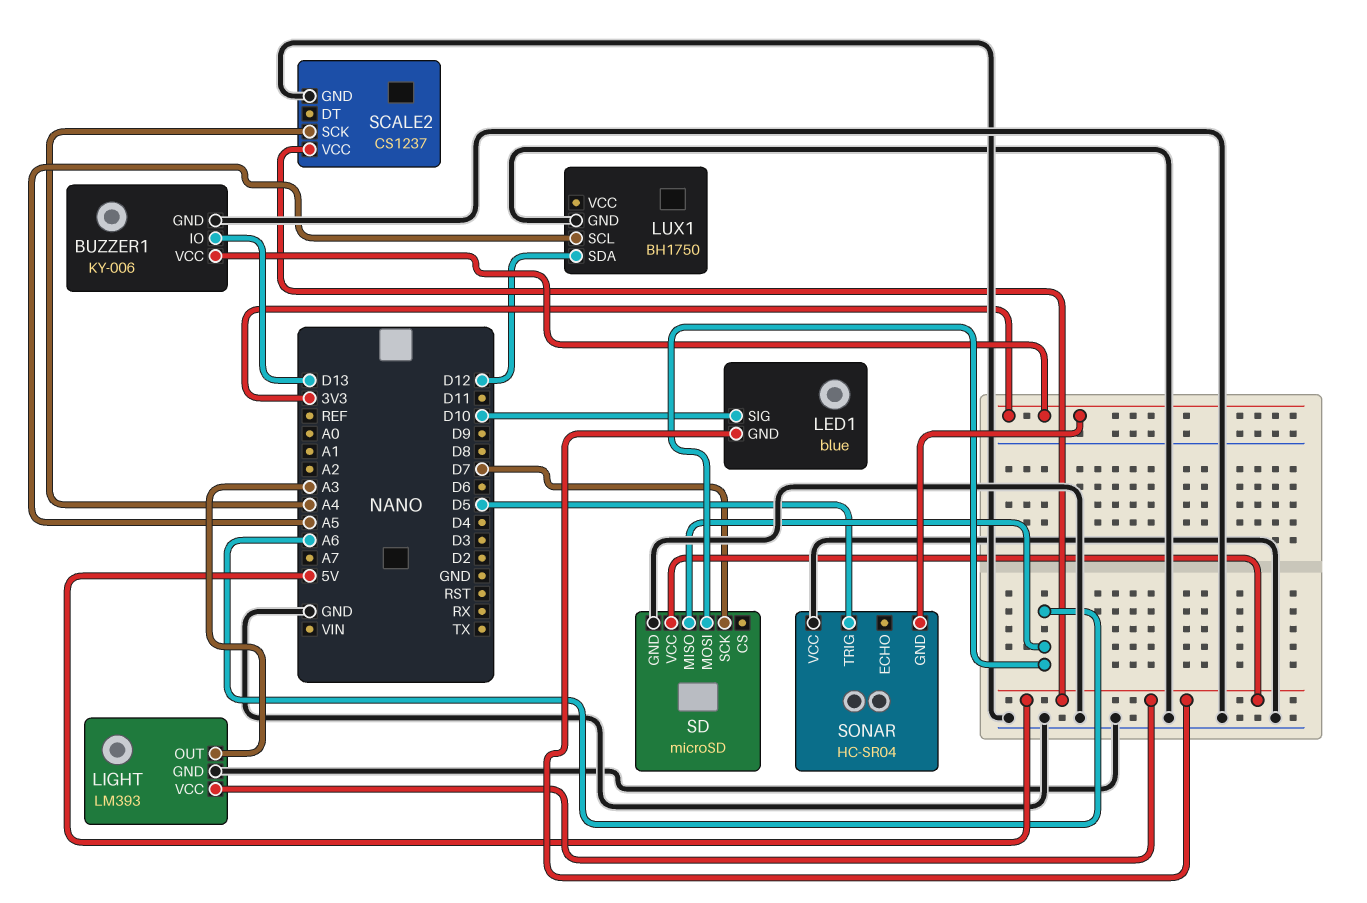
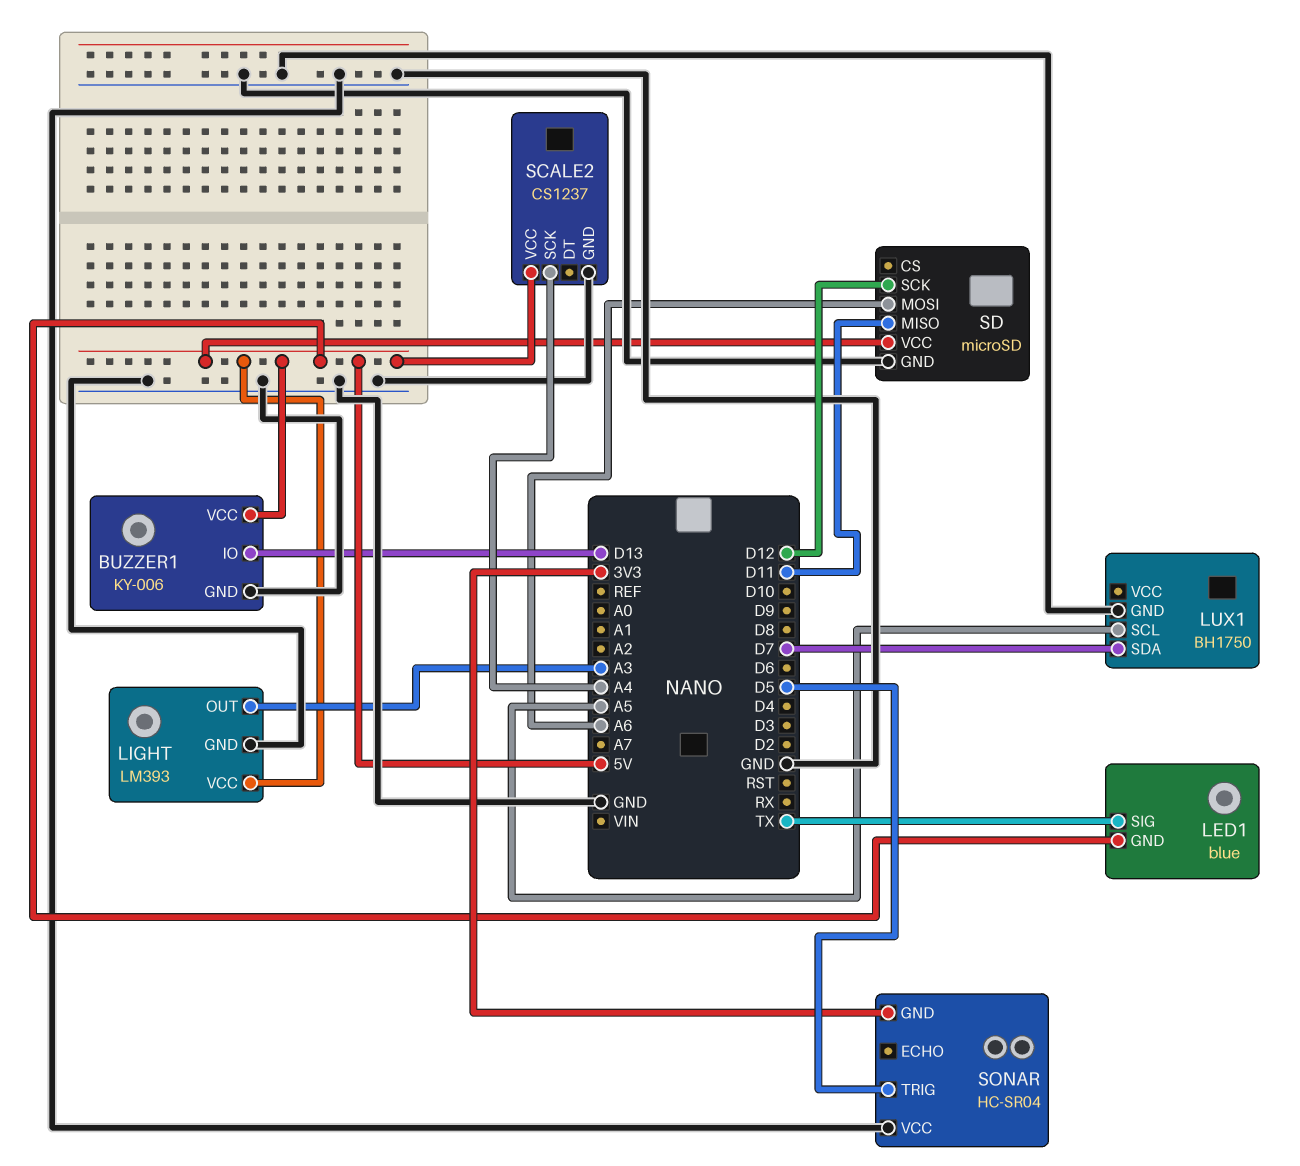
BUZZER1 pin VCC: 3V3 -> 5V
LED1 pin SIG: D10 -> TX
LUX1 pin SDA: D12 -> D7
SD pin MISO: A6 -> D11
SD pin SCK: D7 -> D12

